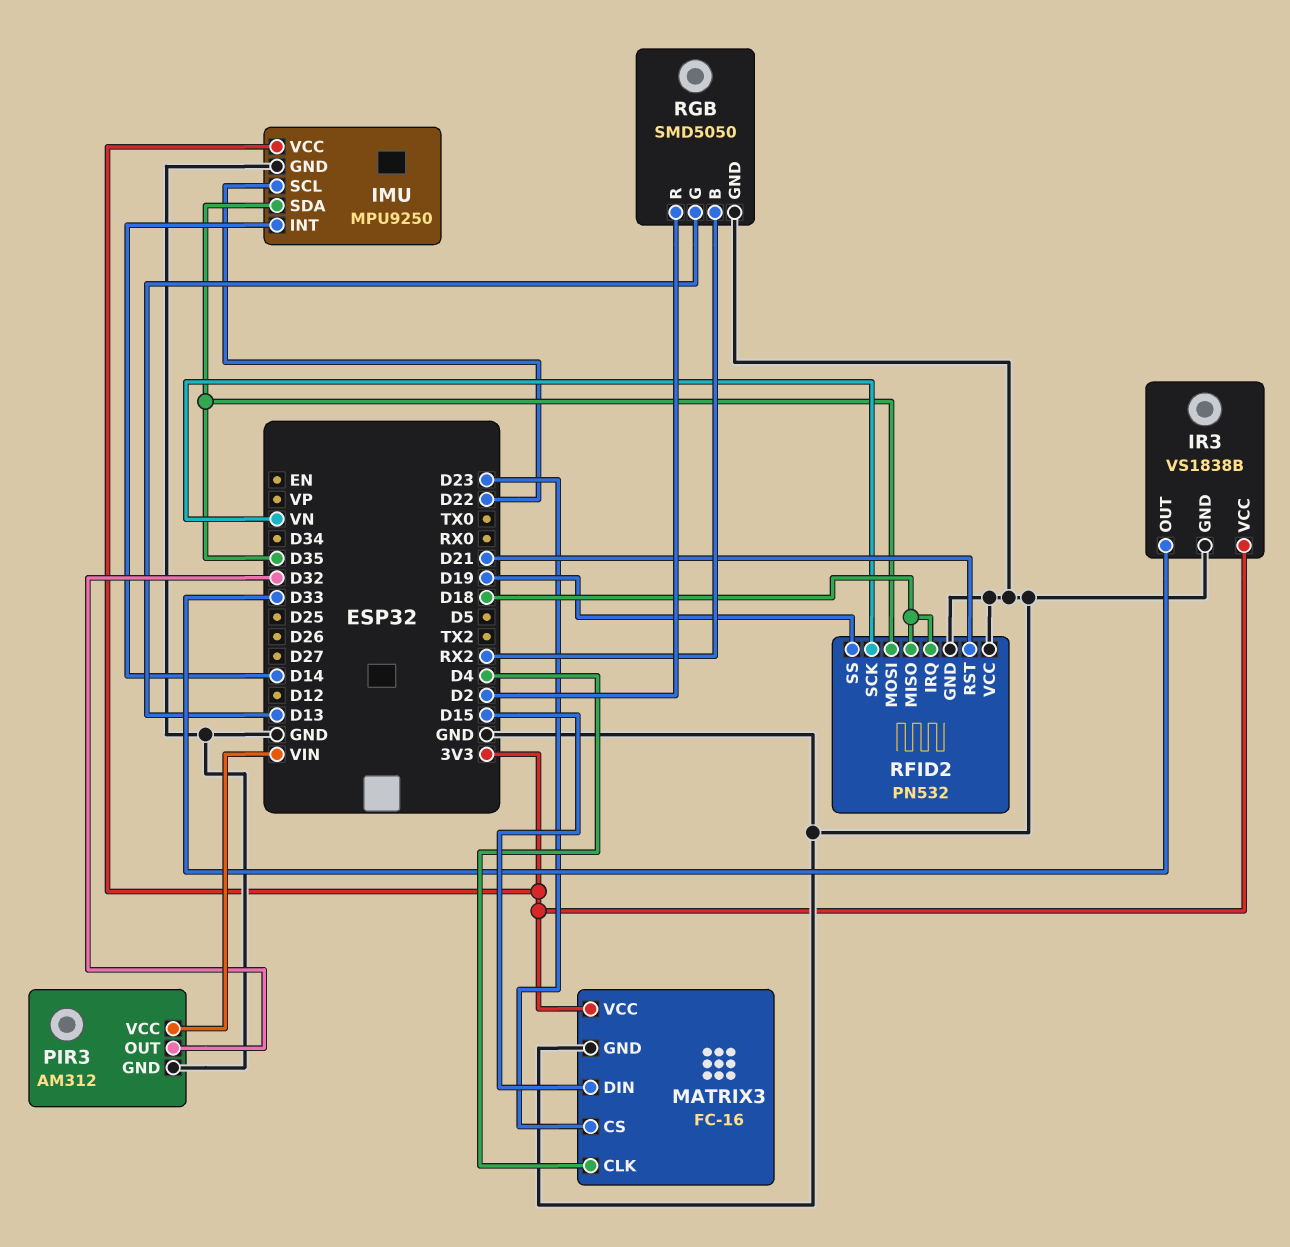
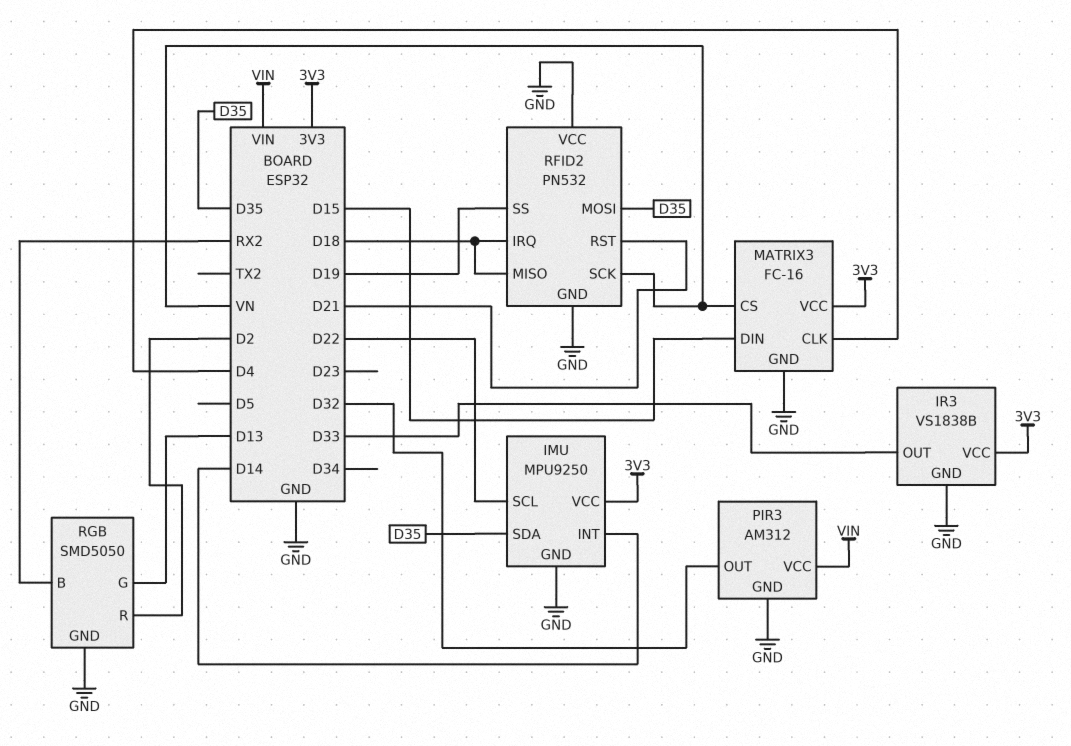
MATRIX3 pin CS: D23 -> VN

